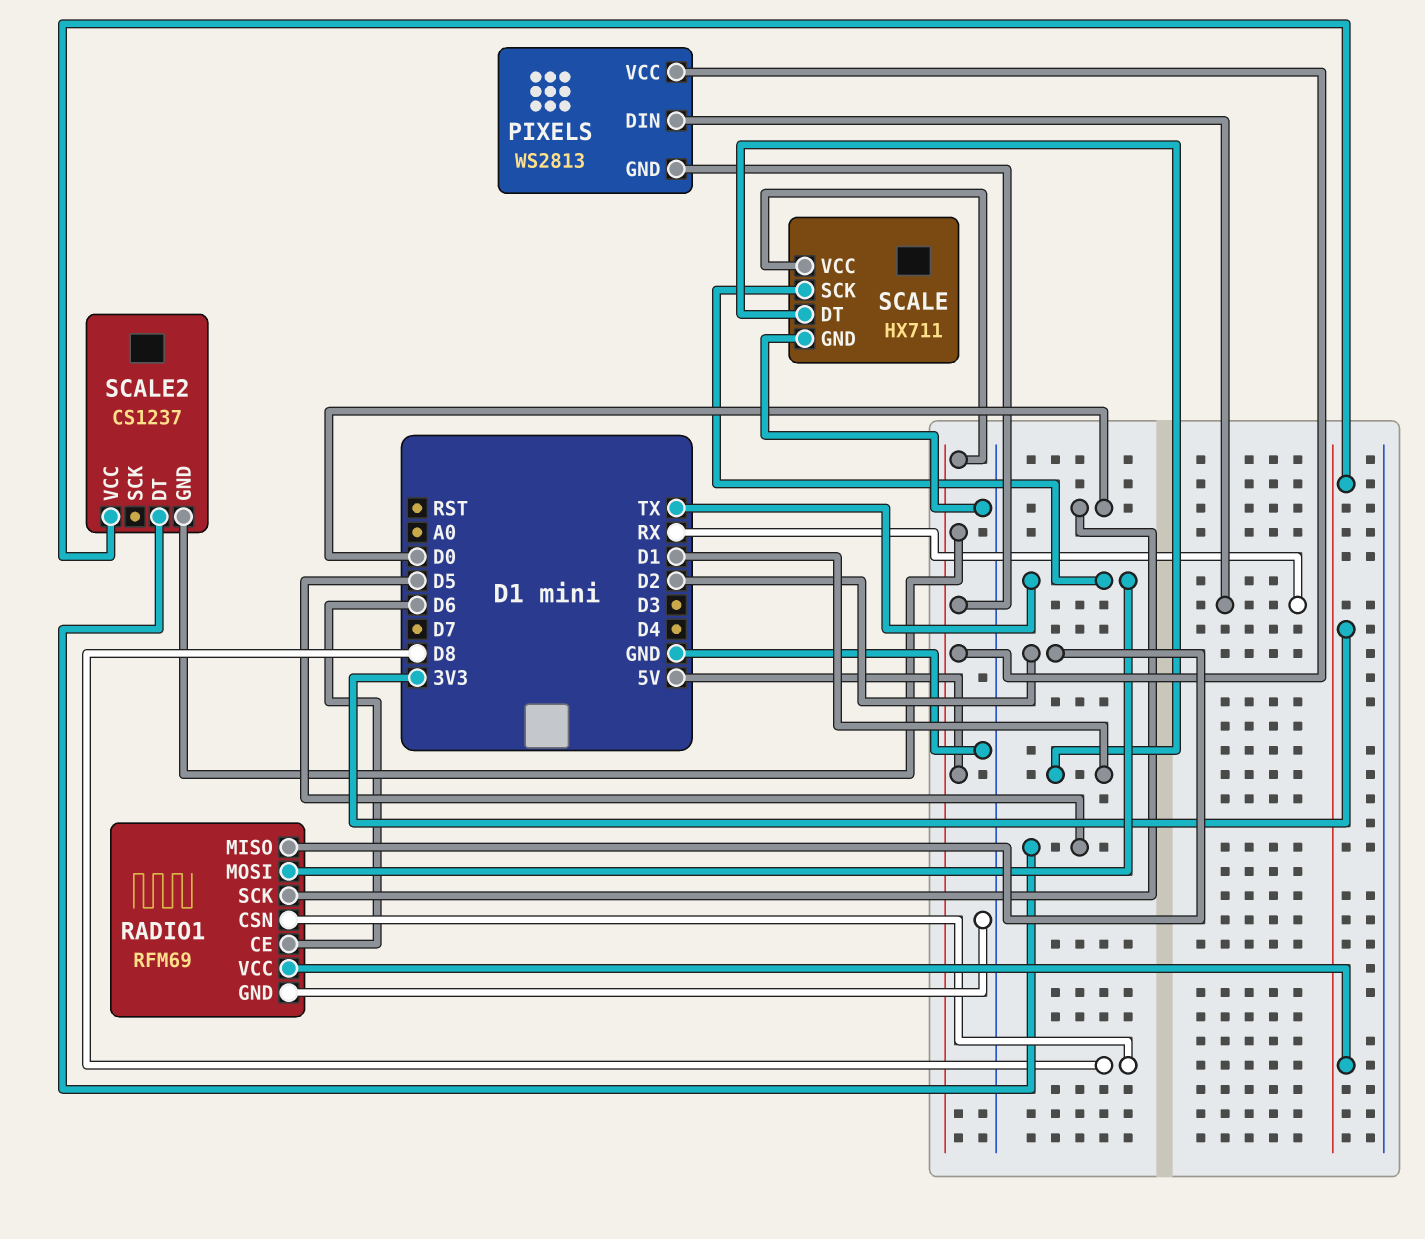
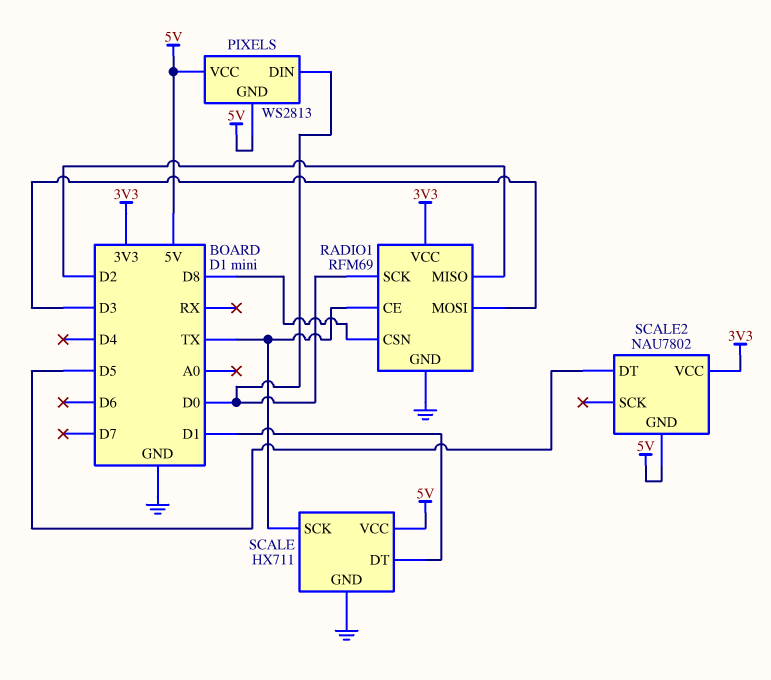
PIXELS pin DIN: RX -> D0
RADIO1 pin CE: D6 -> TX
RADIO1 pin MOSI: TX -> D3
SCALE2: CS1237 -> NAU7802

